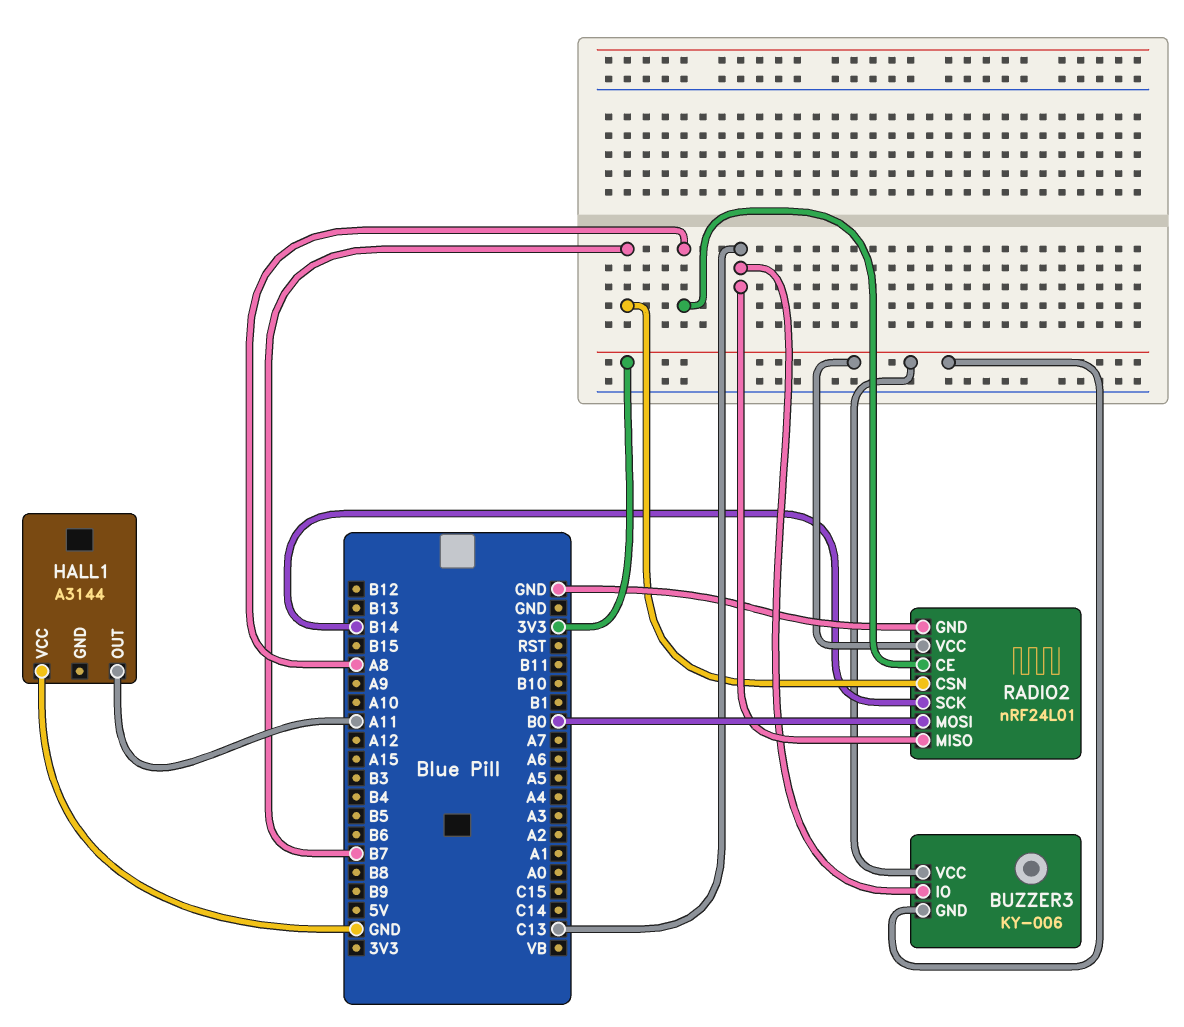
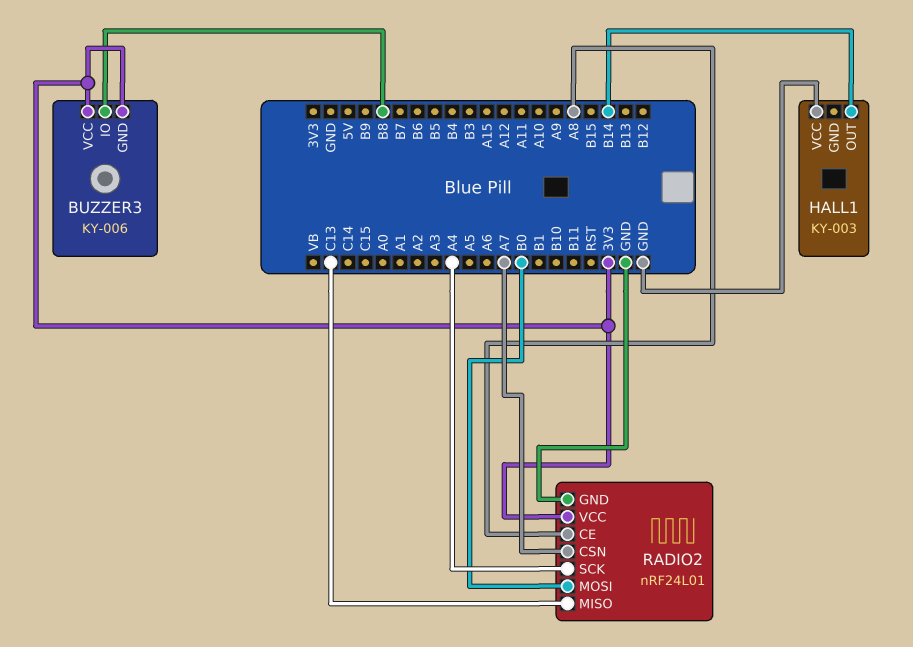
BUZZER3 pin IO: C13 -> B8
HALL1: A3144 -> KY-003
HALL1 pin OUT: A11 -> B14
RADIO2 pin CSN: B7 -> A7
RADIO2 pin SCK: B14 -> A4

